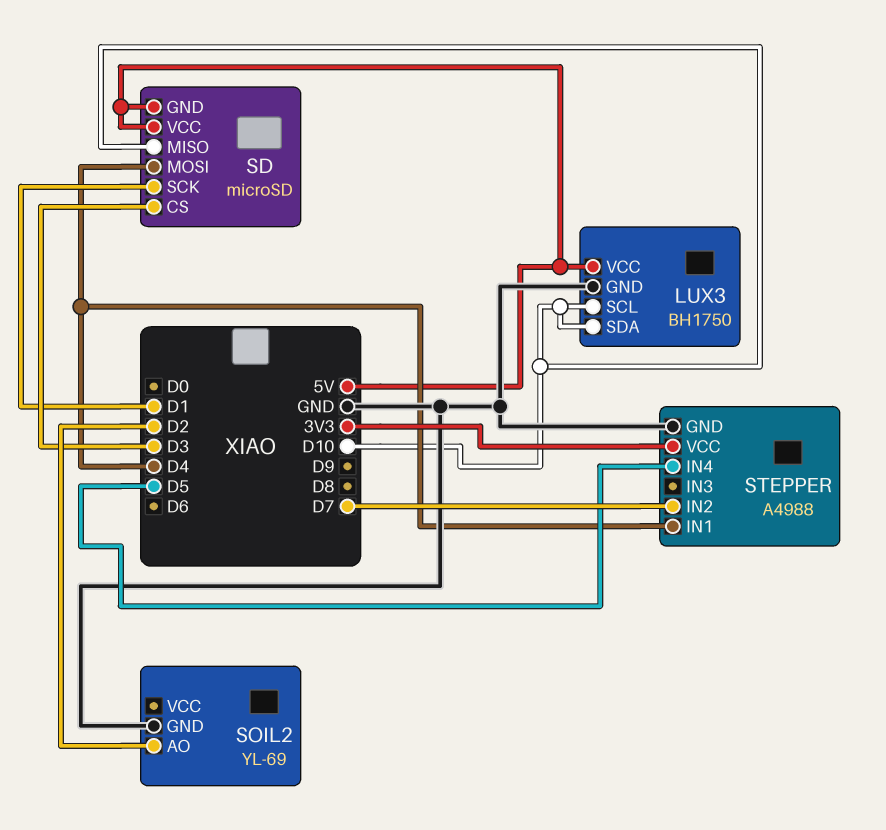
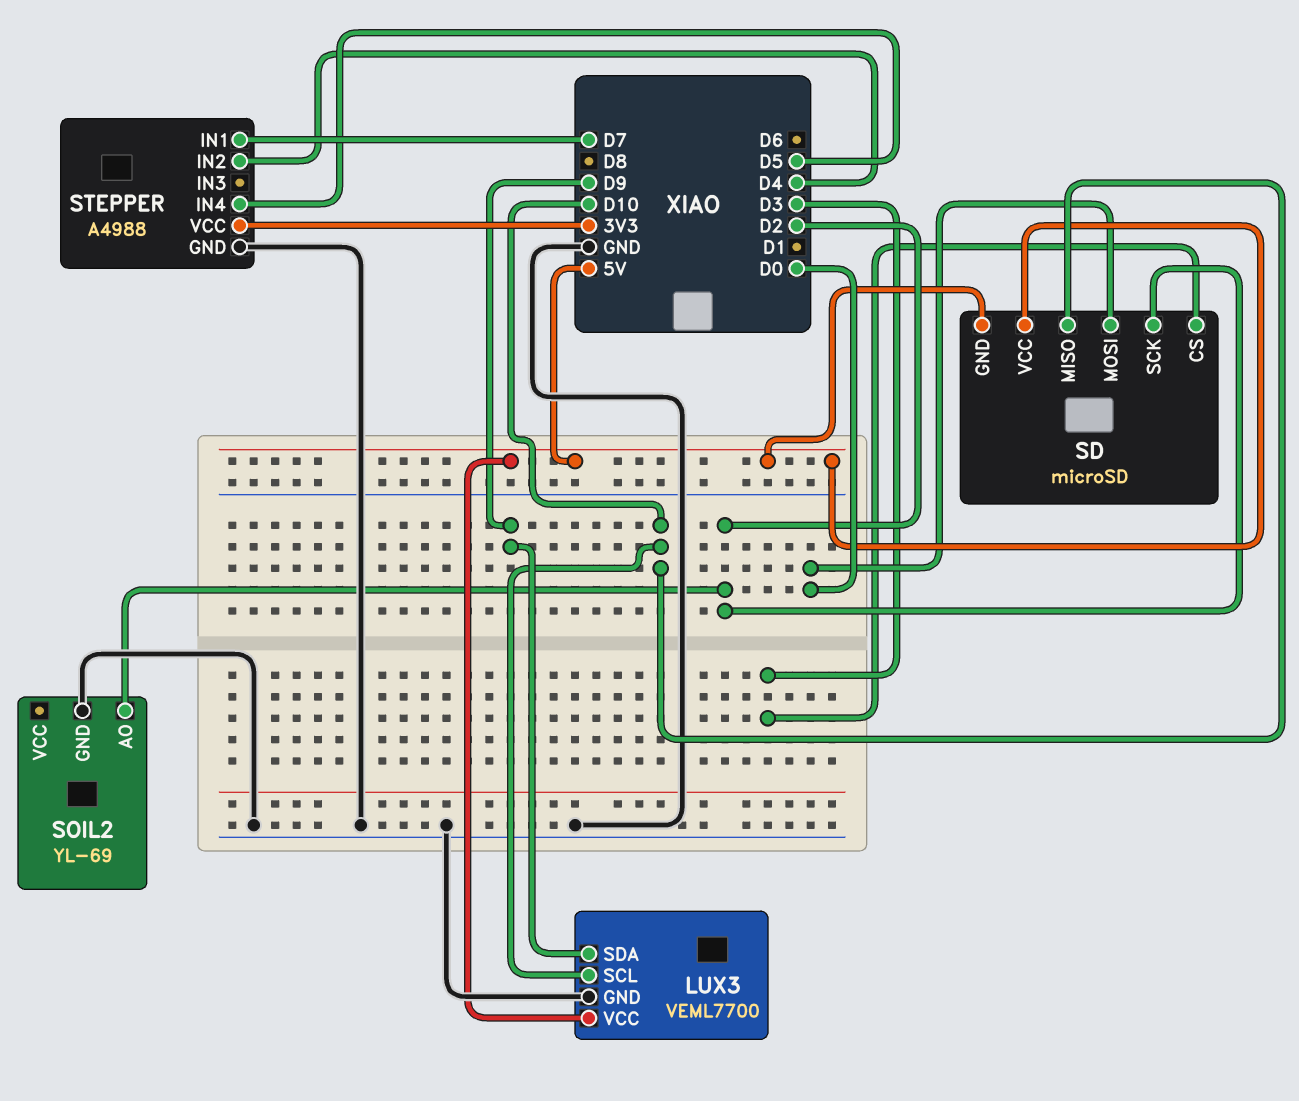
LUX3: BH1750 -> VEML7700
LUX3 pin SDA: D10 -> D9
SD pin MOSI: D4 -> D0
SD pin SCK: D1 -> D2
STEPPER pin IN1: D4 -> D7
STEPPER pin IN2: D7 -> D4

